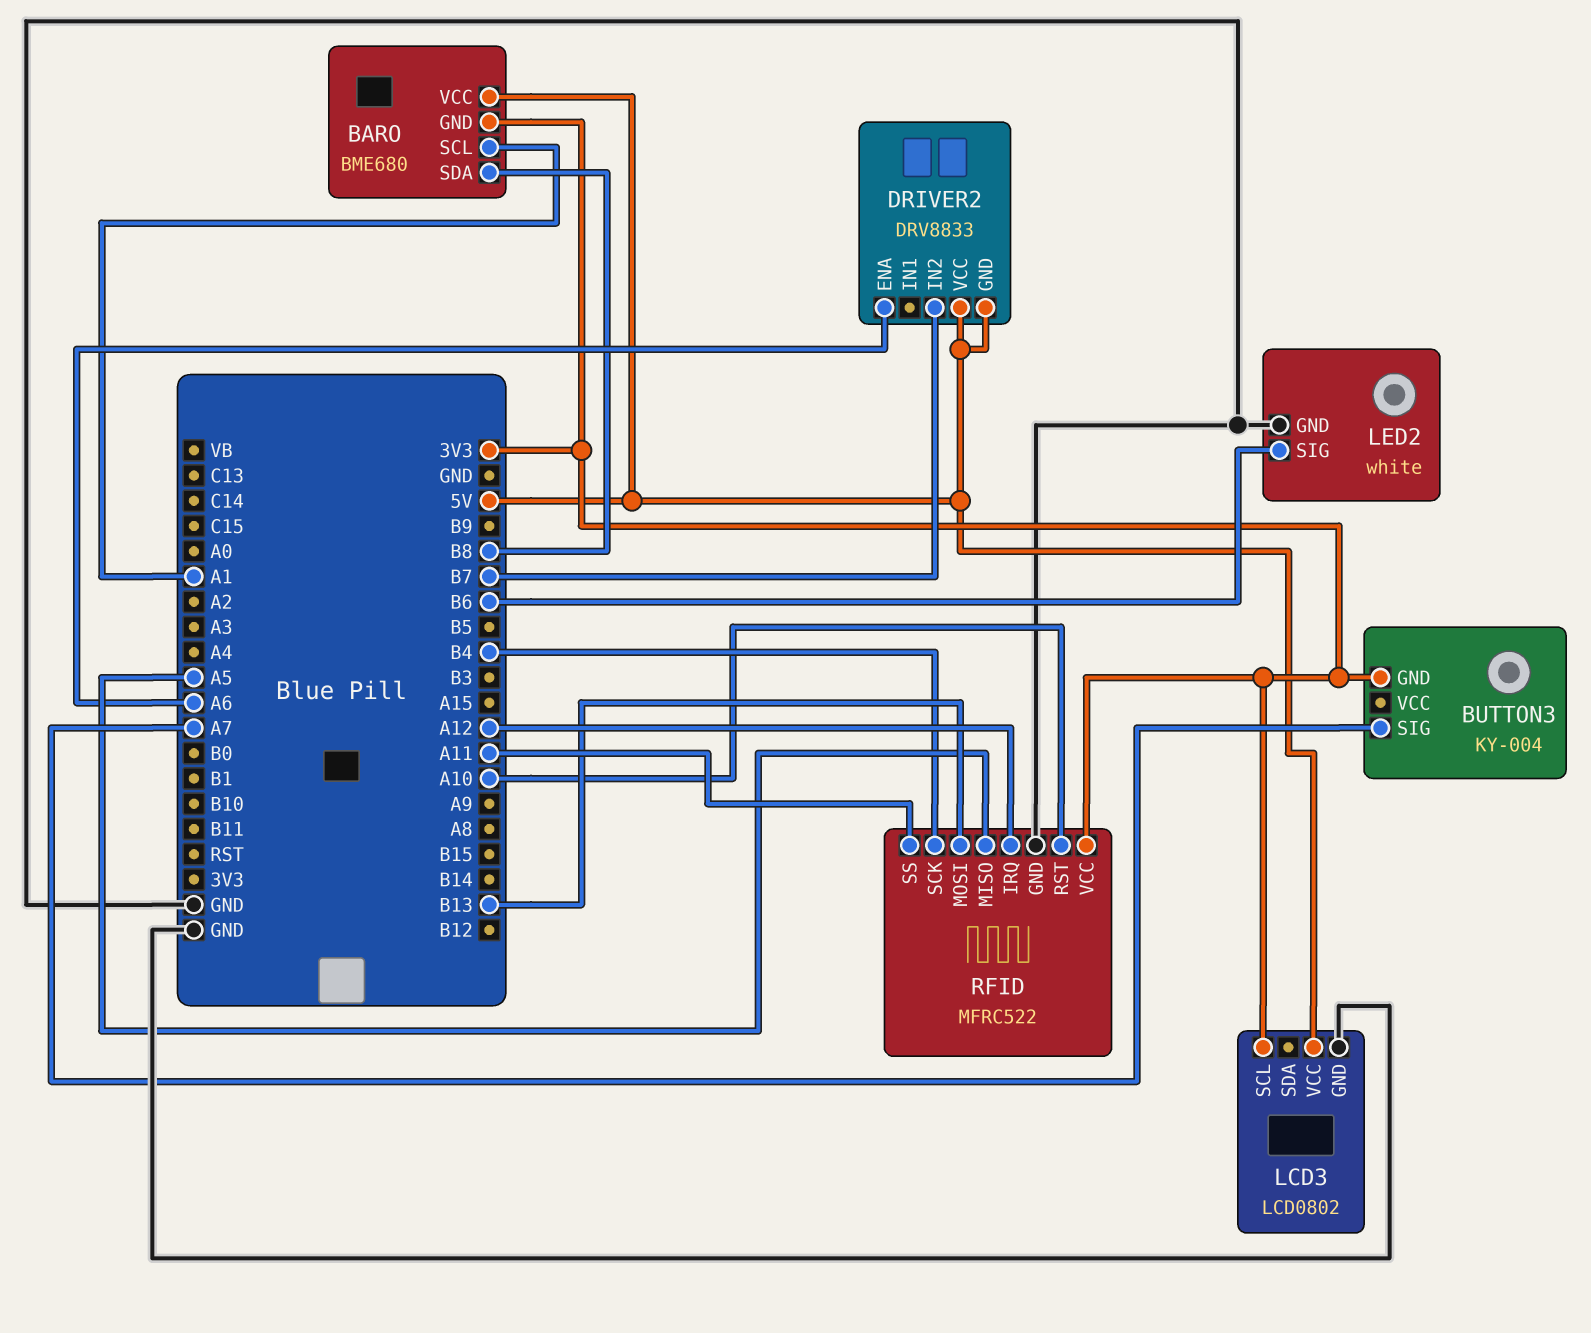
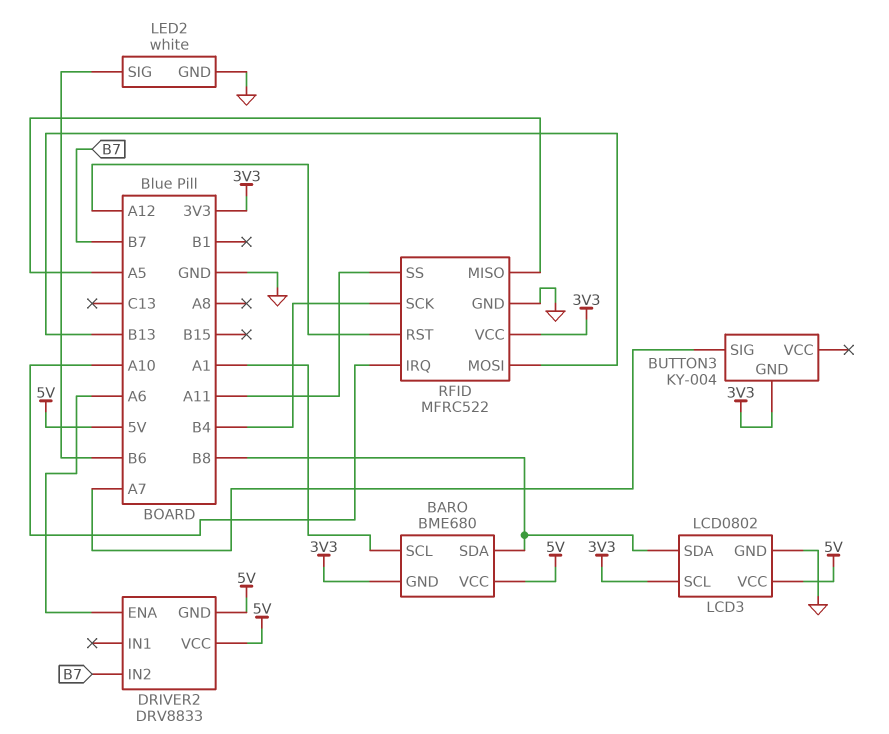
LCD3 pin SDA: none -> B8
RFID pin IRQ: A12 -> A10
RFID pin RST: A10 -> A12

